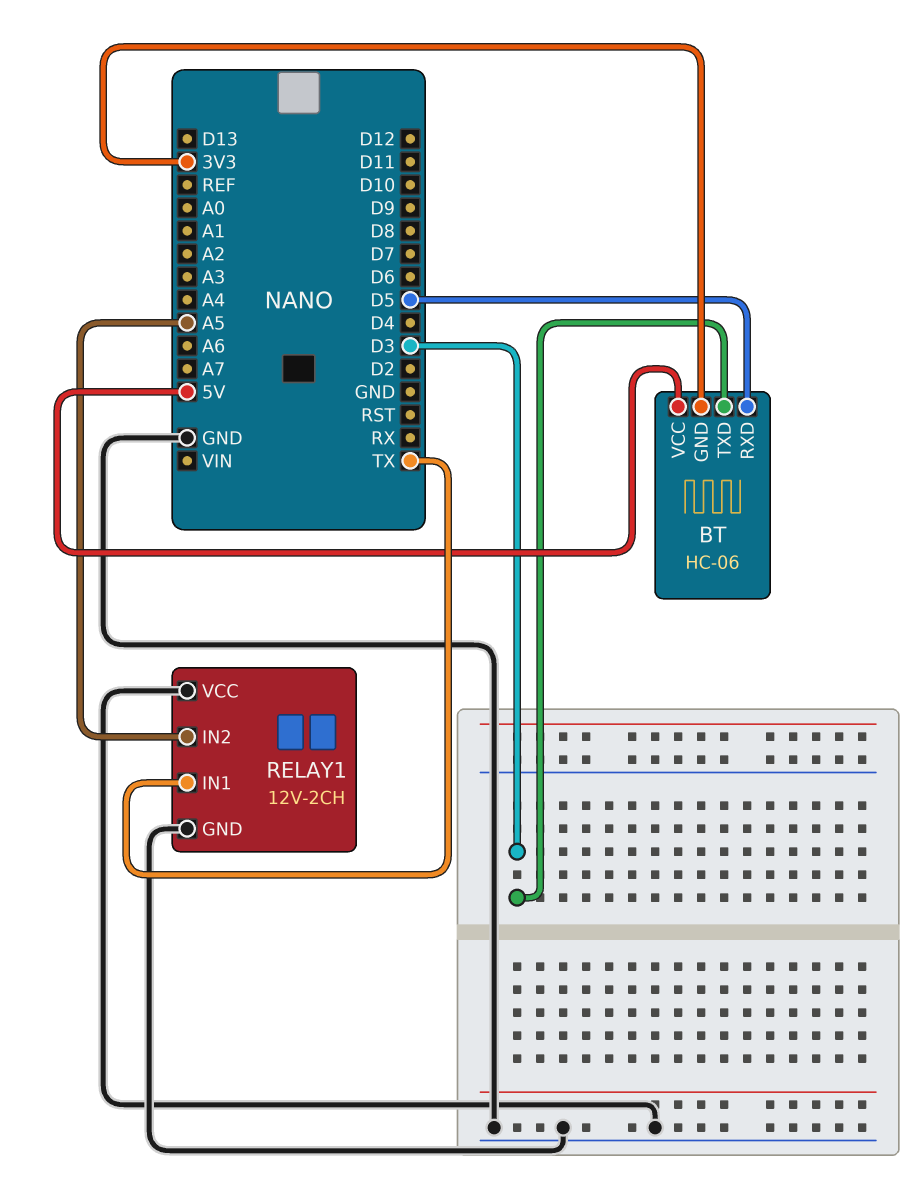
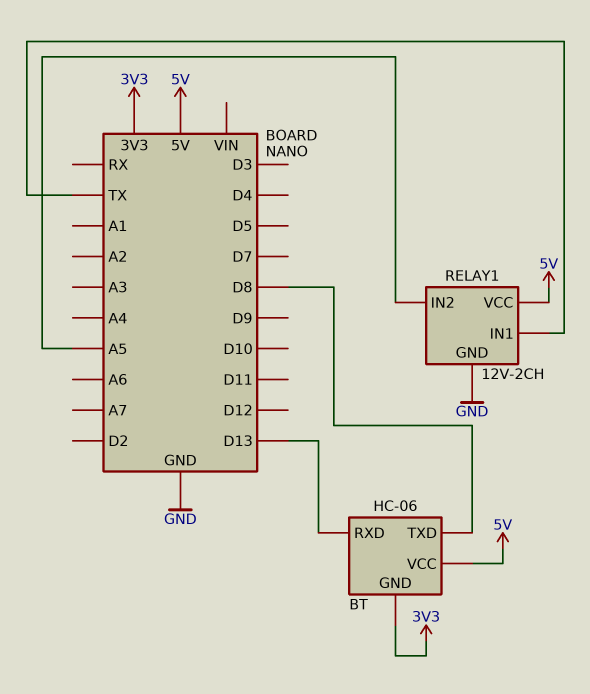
BT pin RXD: D5 -> D13
BT pin TXD: D3 -> D8
RELAY1 pin VCC: GND -> 5V

